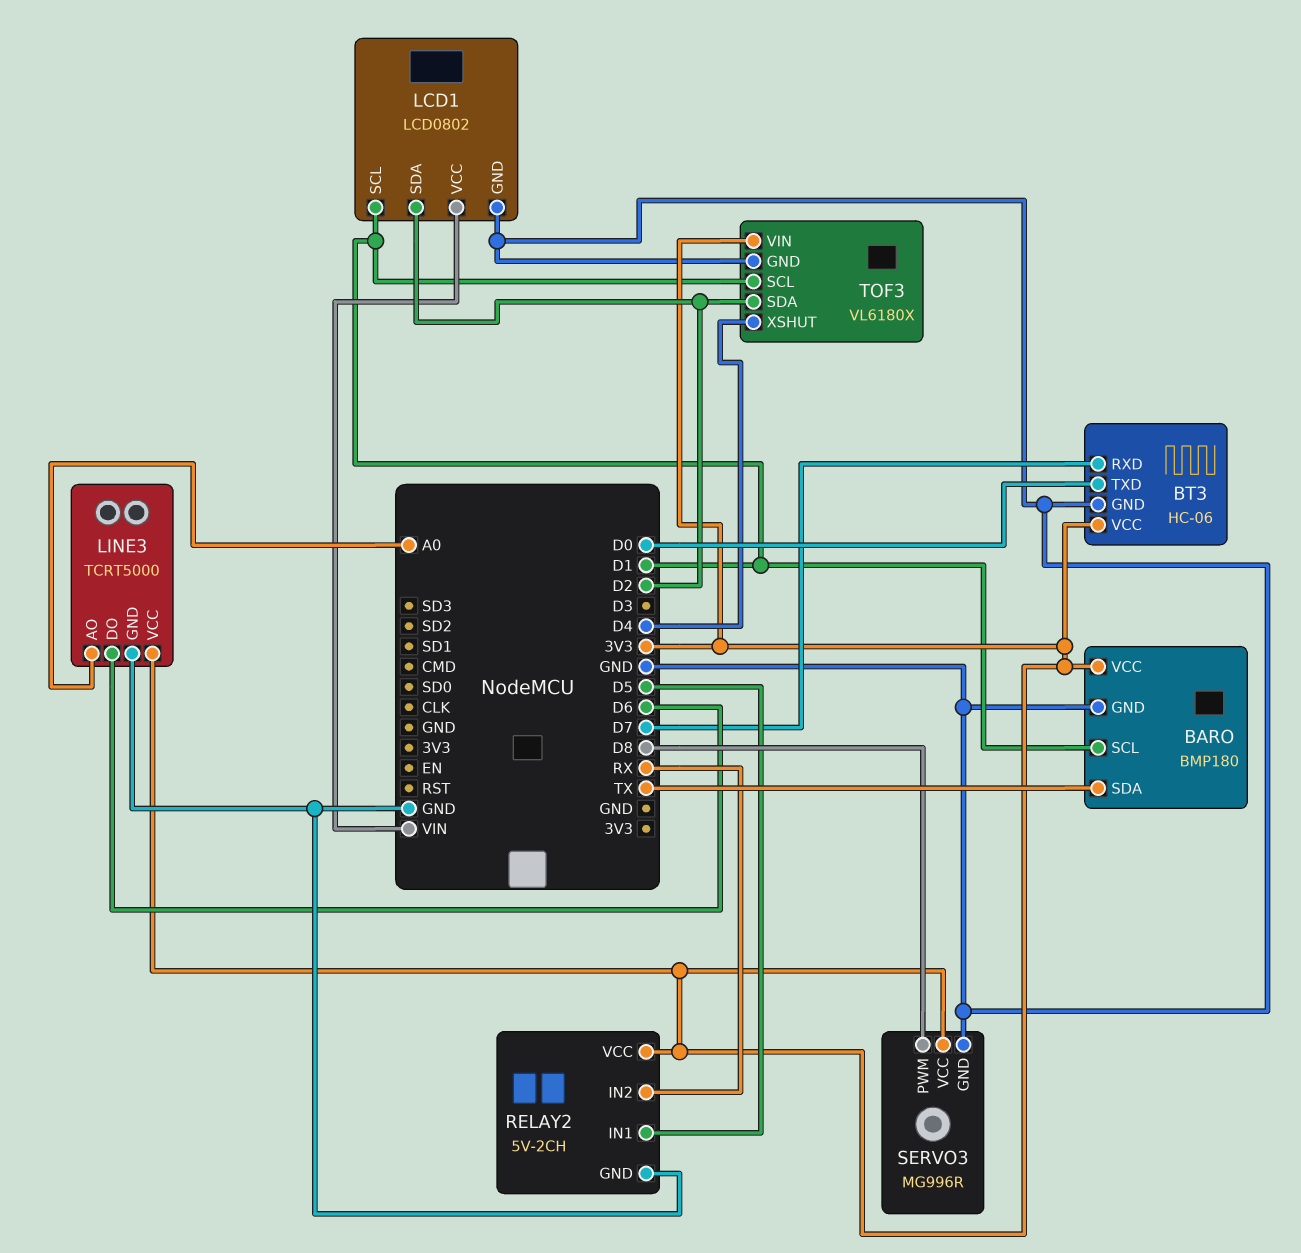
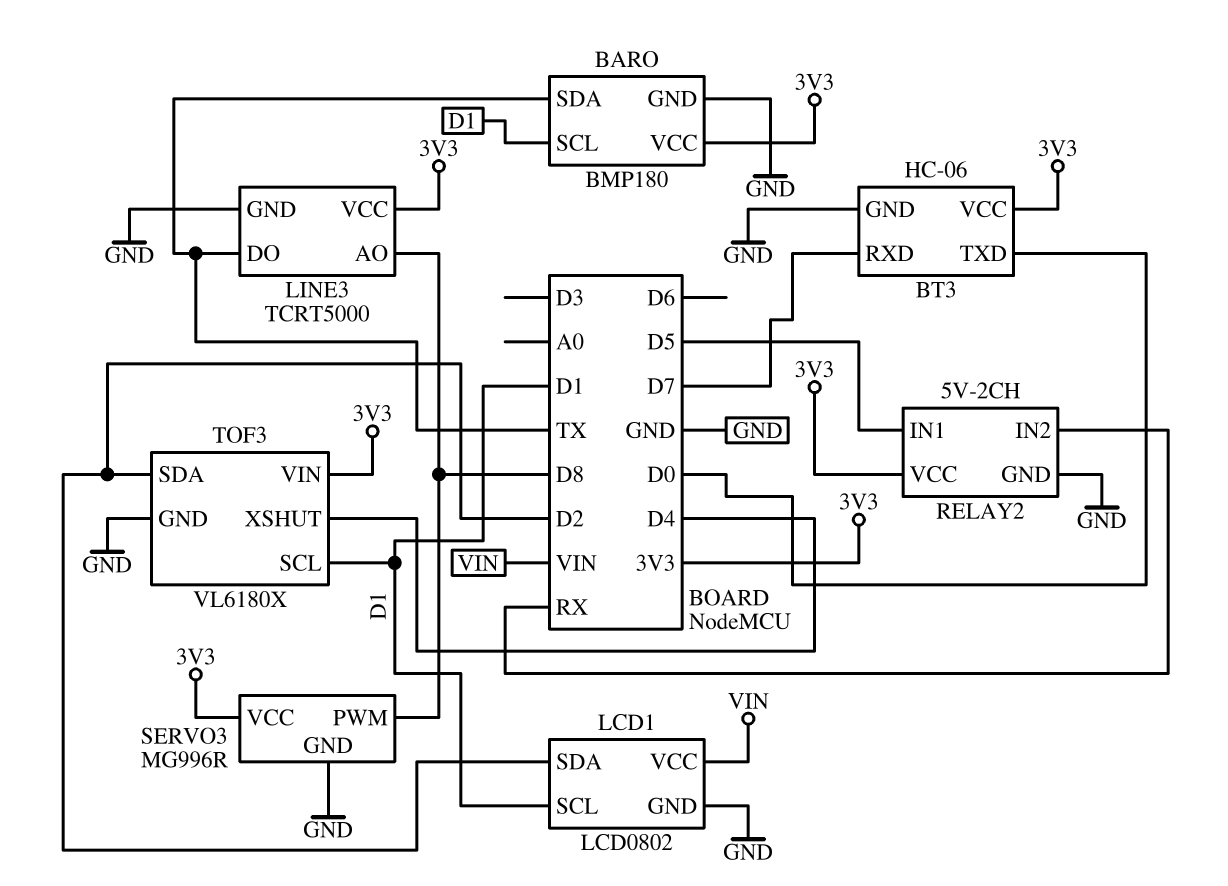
LINE3 pin AO: A0 -> D8
LINE3 pin DO: D6 -> TX

